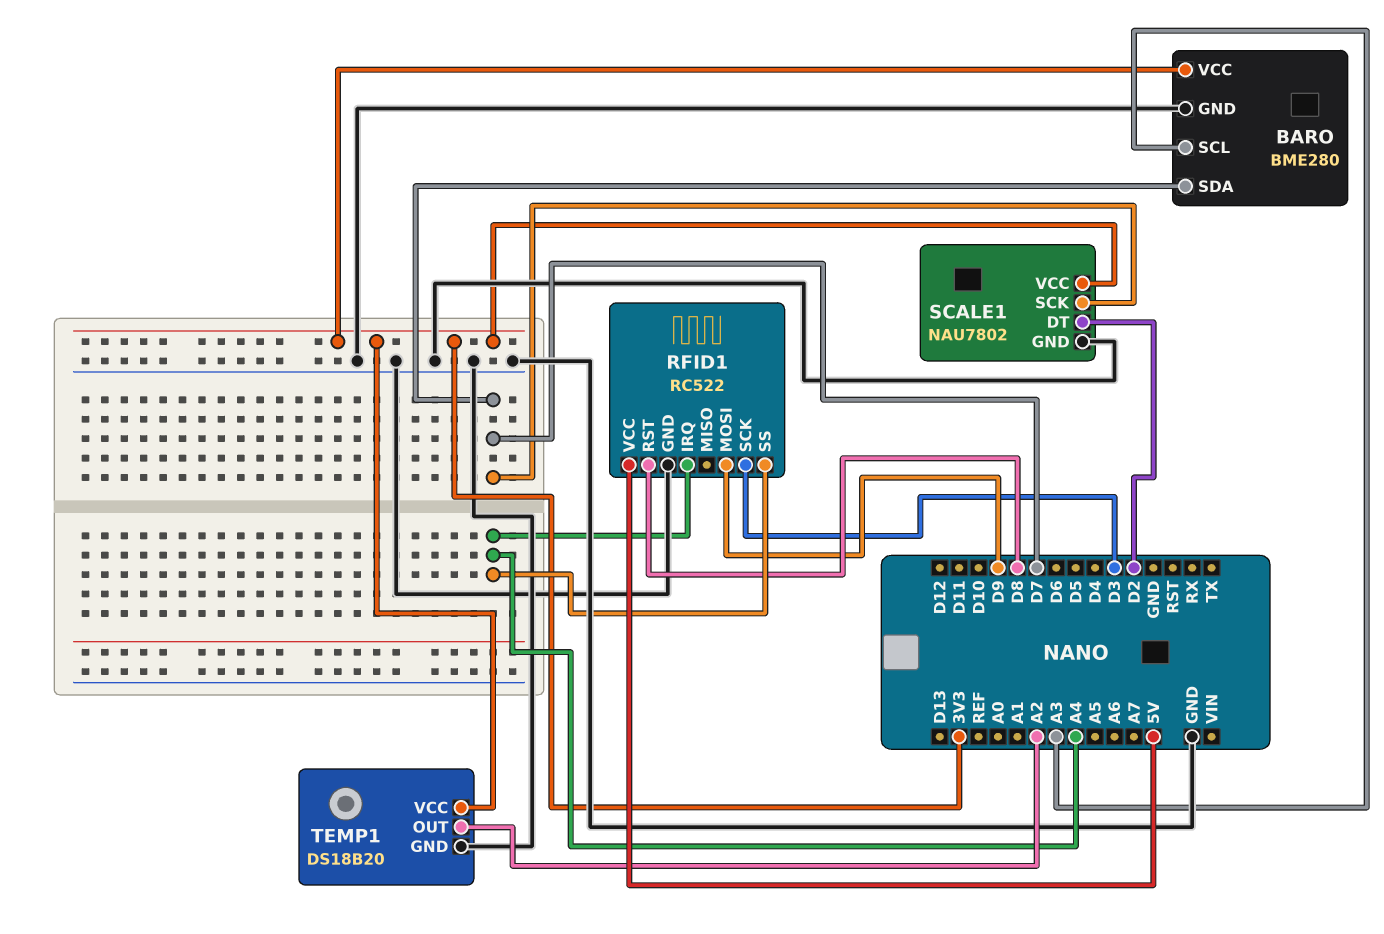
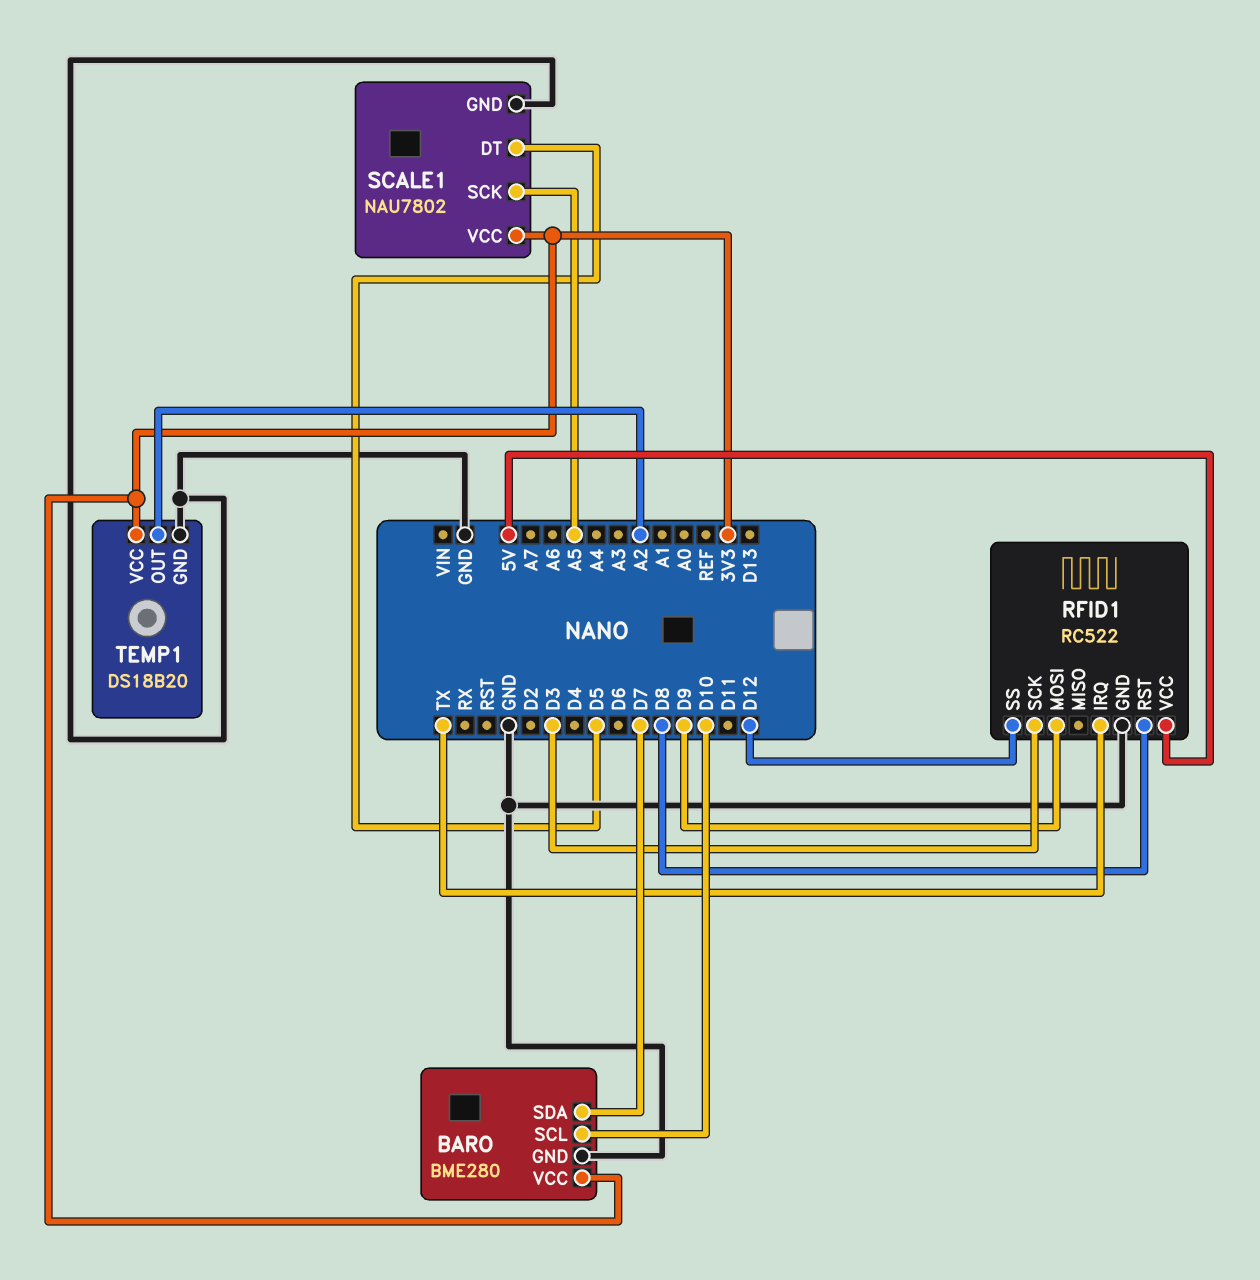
BARO pin SCL: A3 -> D10
RFID1 pin IRQ: A4 -> TX
RFID1 pin SS: A4 -> D12
SCALE1 pin DT: D2 -> D5
SCALE1 pin SCK: D7 -> A5

